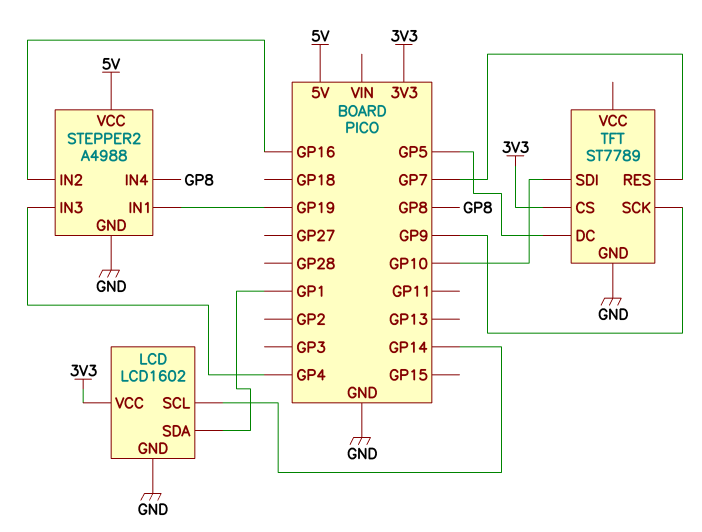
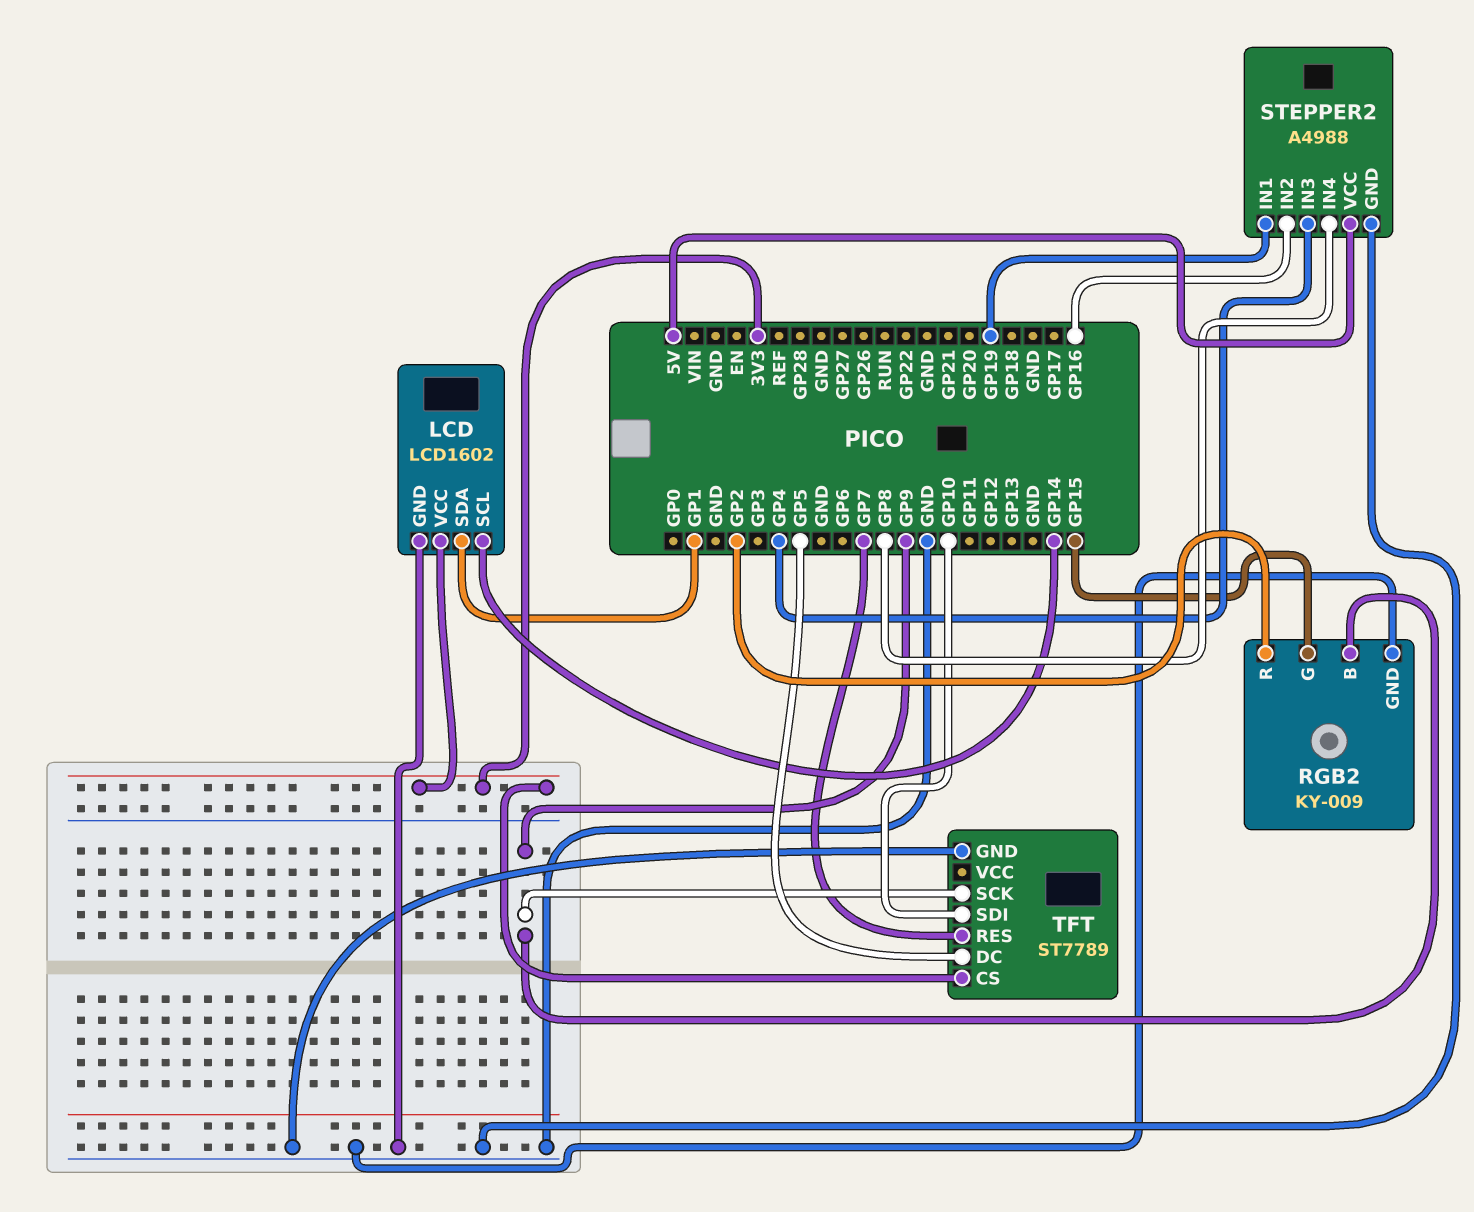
RGB2: none -> KY-009
RGB2 pin B: none -> GP9
RGB2 pin G: none -> GP15
RGB2 pin GND: none -> GND
RGB2 pin R: none -> GP2

